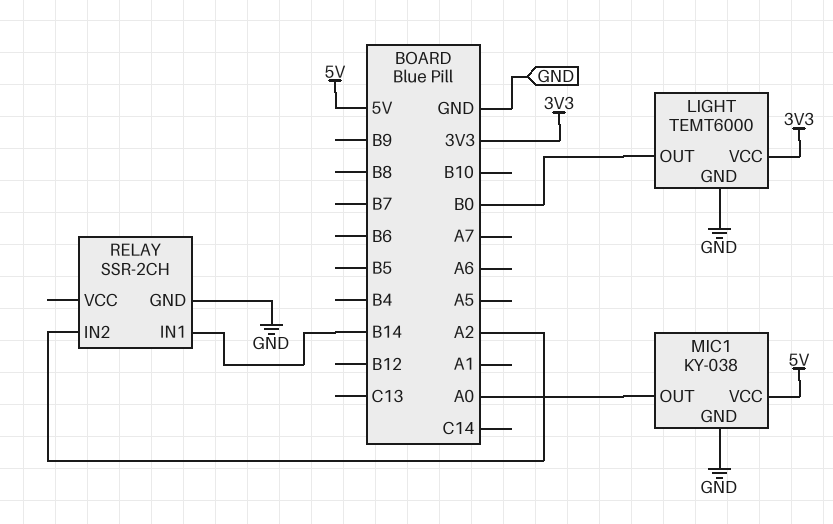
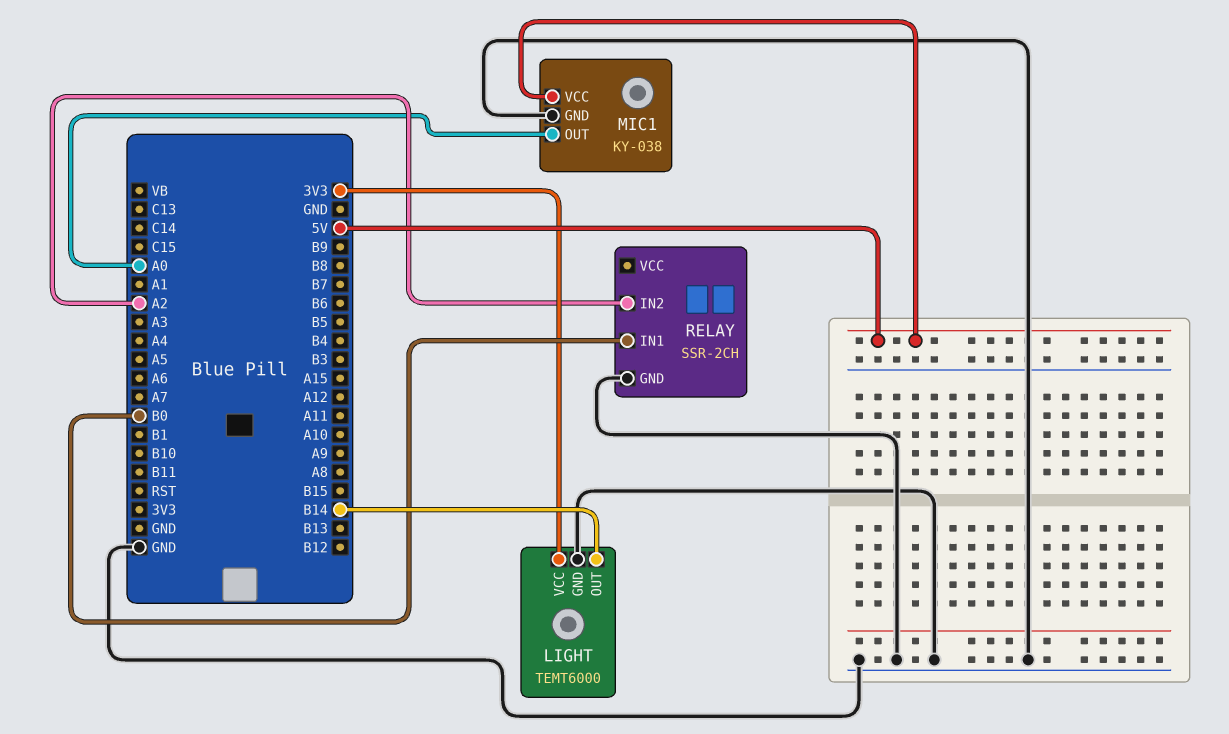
LIGHT pin OUT: B0 -> B14
RELAY pin IN1: B14 -> B0

